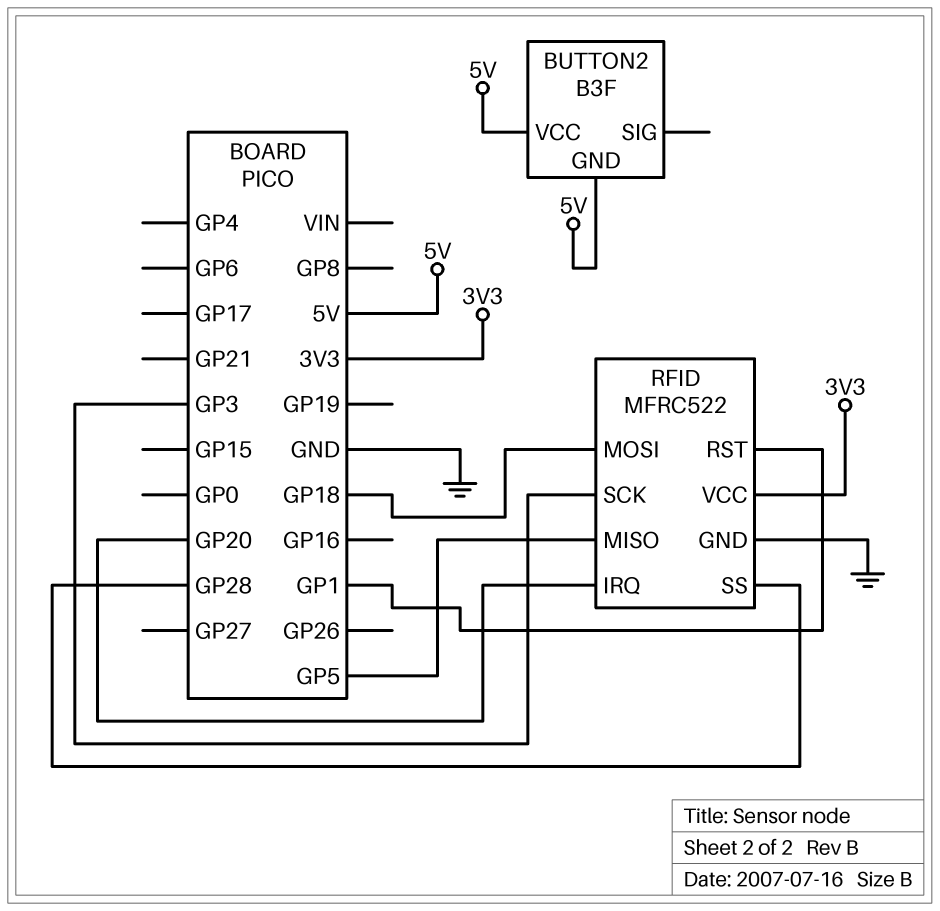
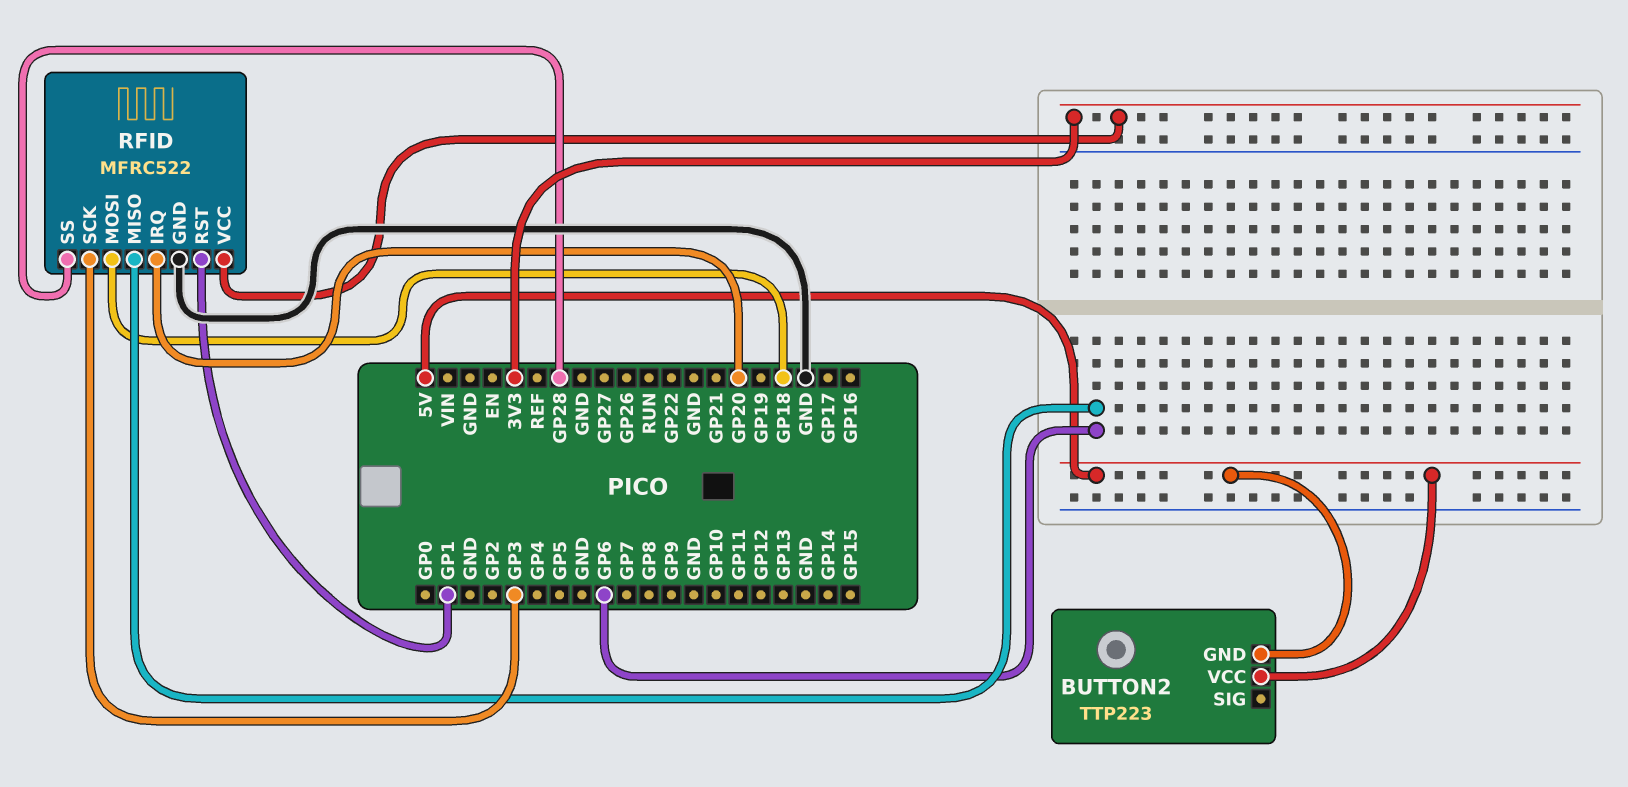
BUTTON2: B3F -> TTP223
RFID pin MISO: GP5 -> GP6

